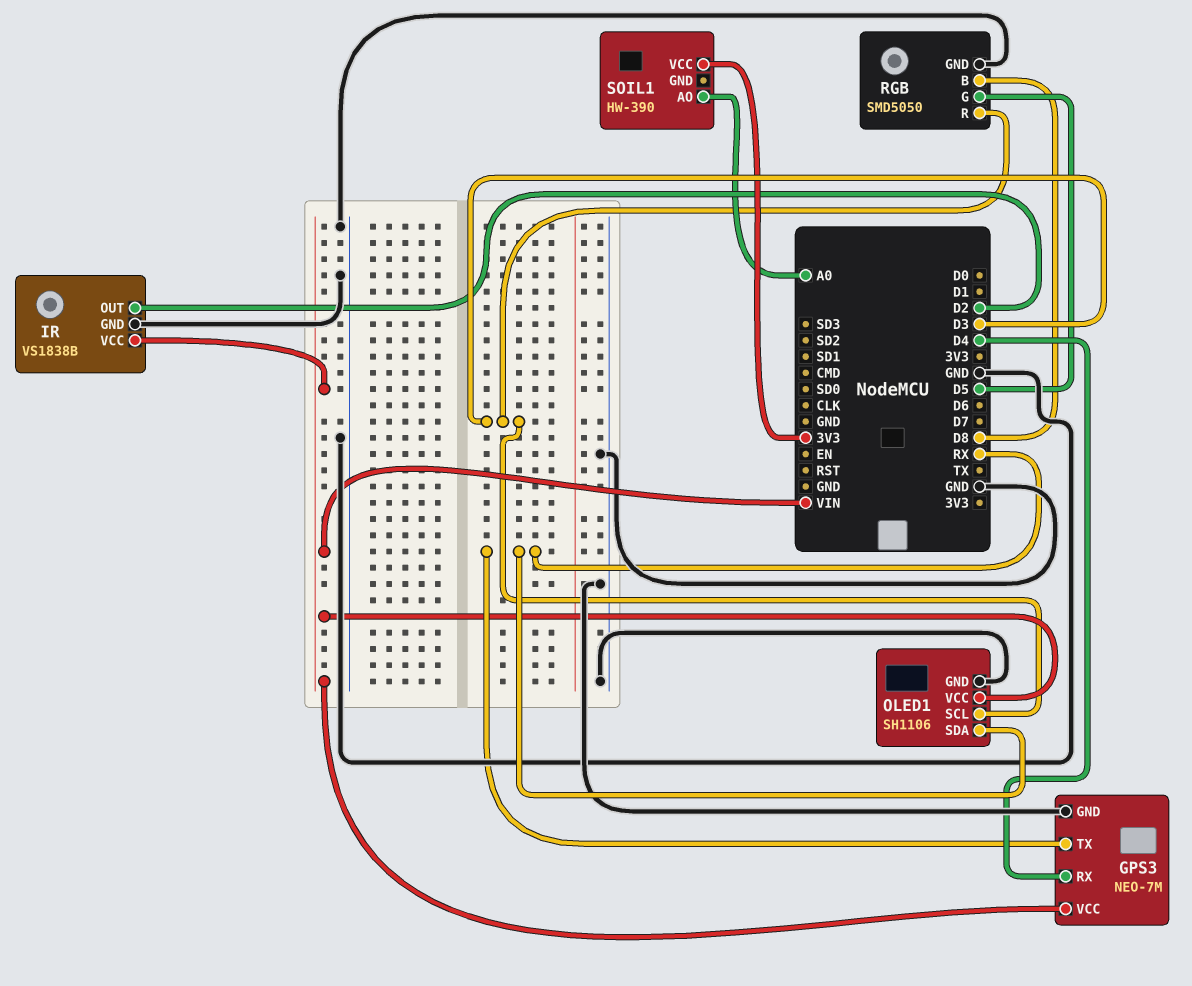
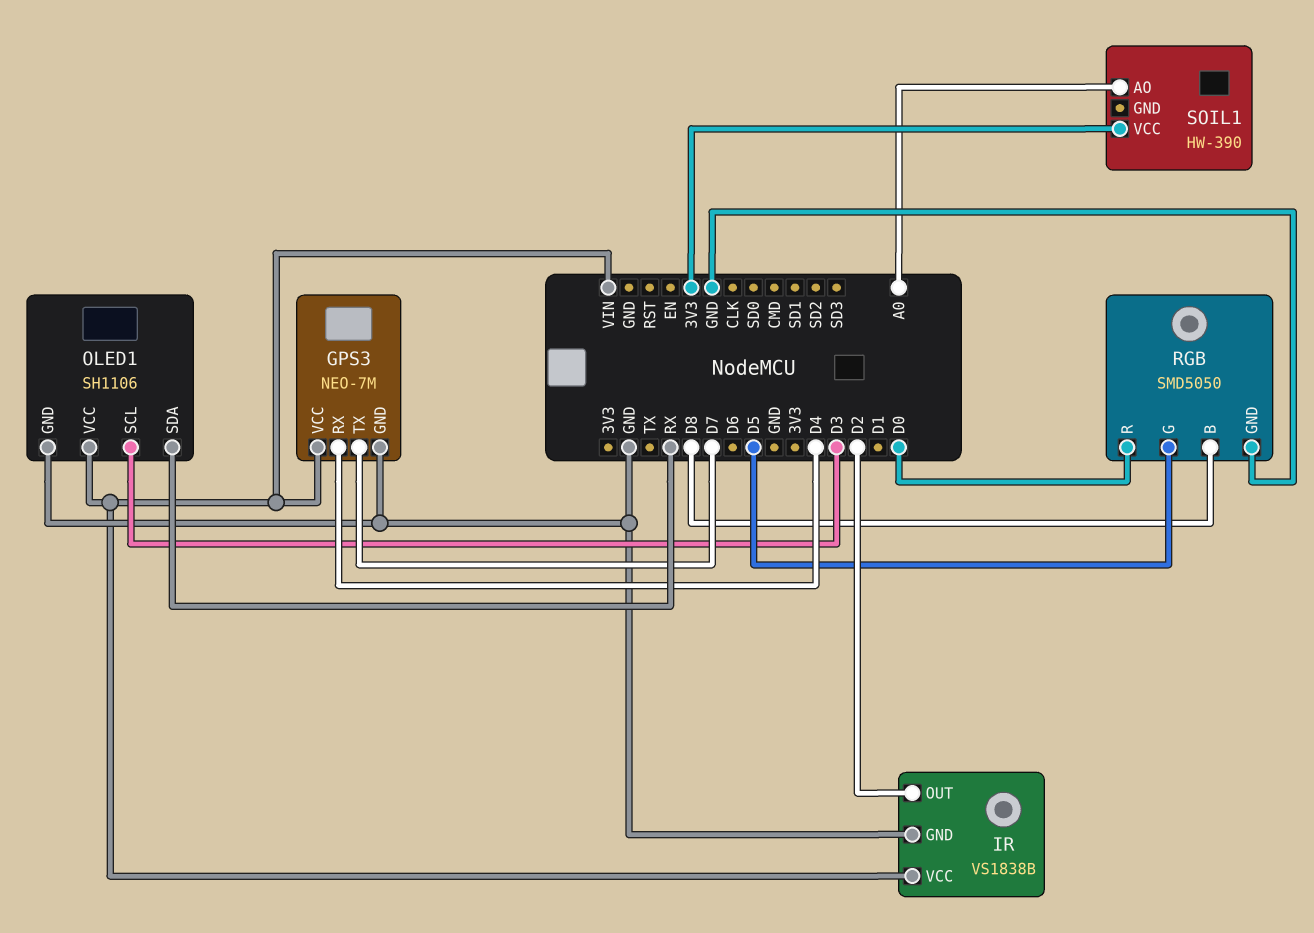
GPS3 pin TX: RX -> D7
RGB pin R: D3 -> D0

